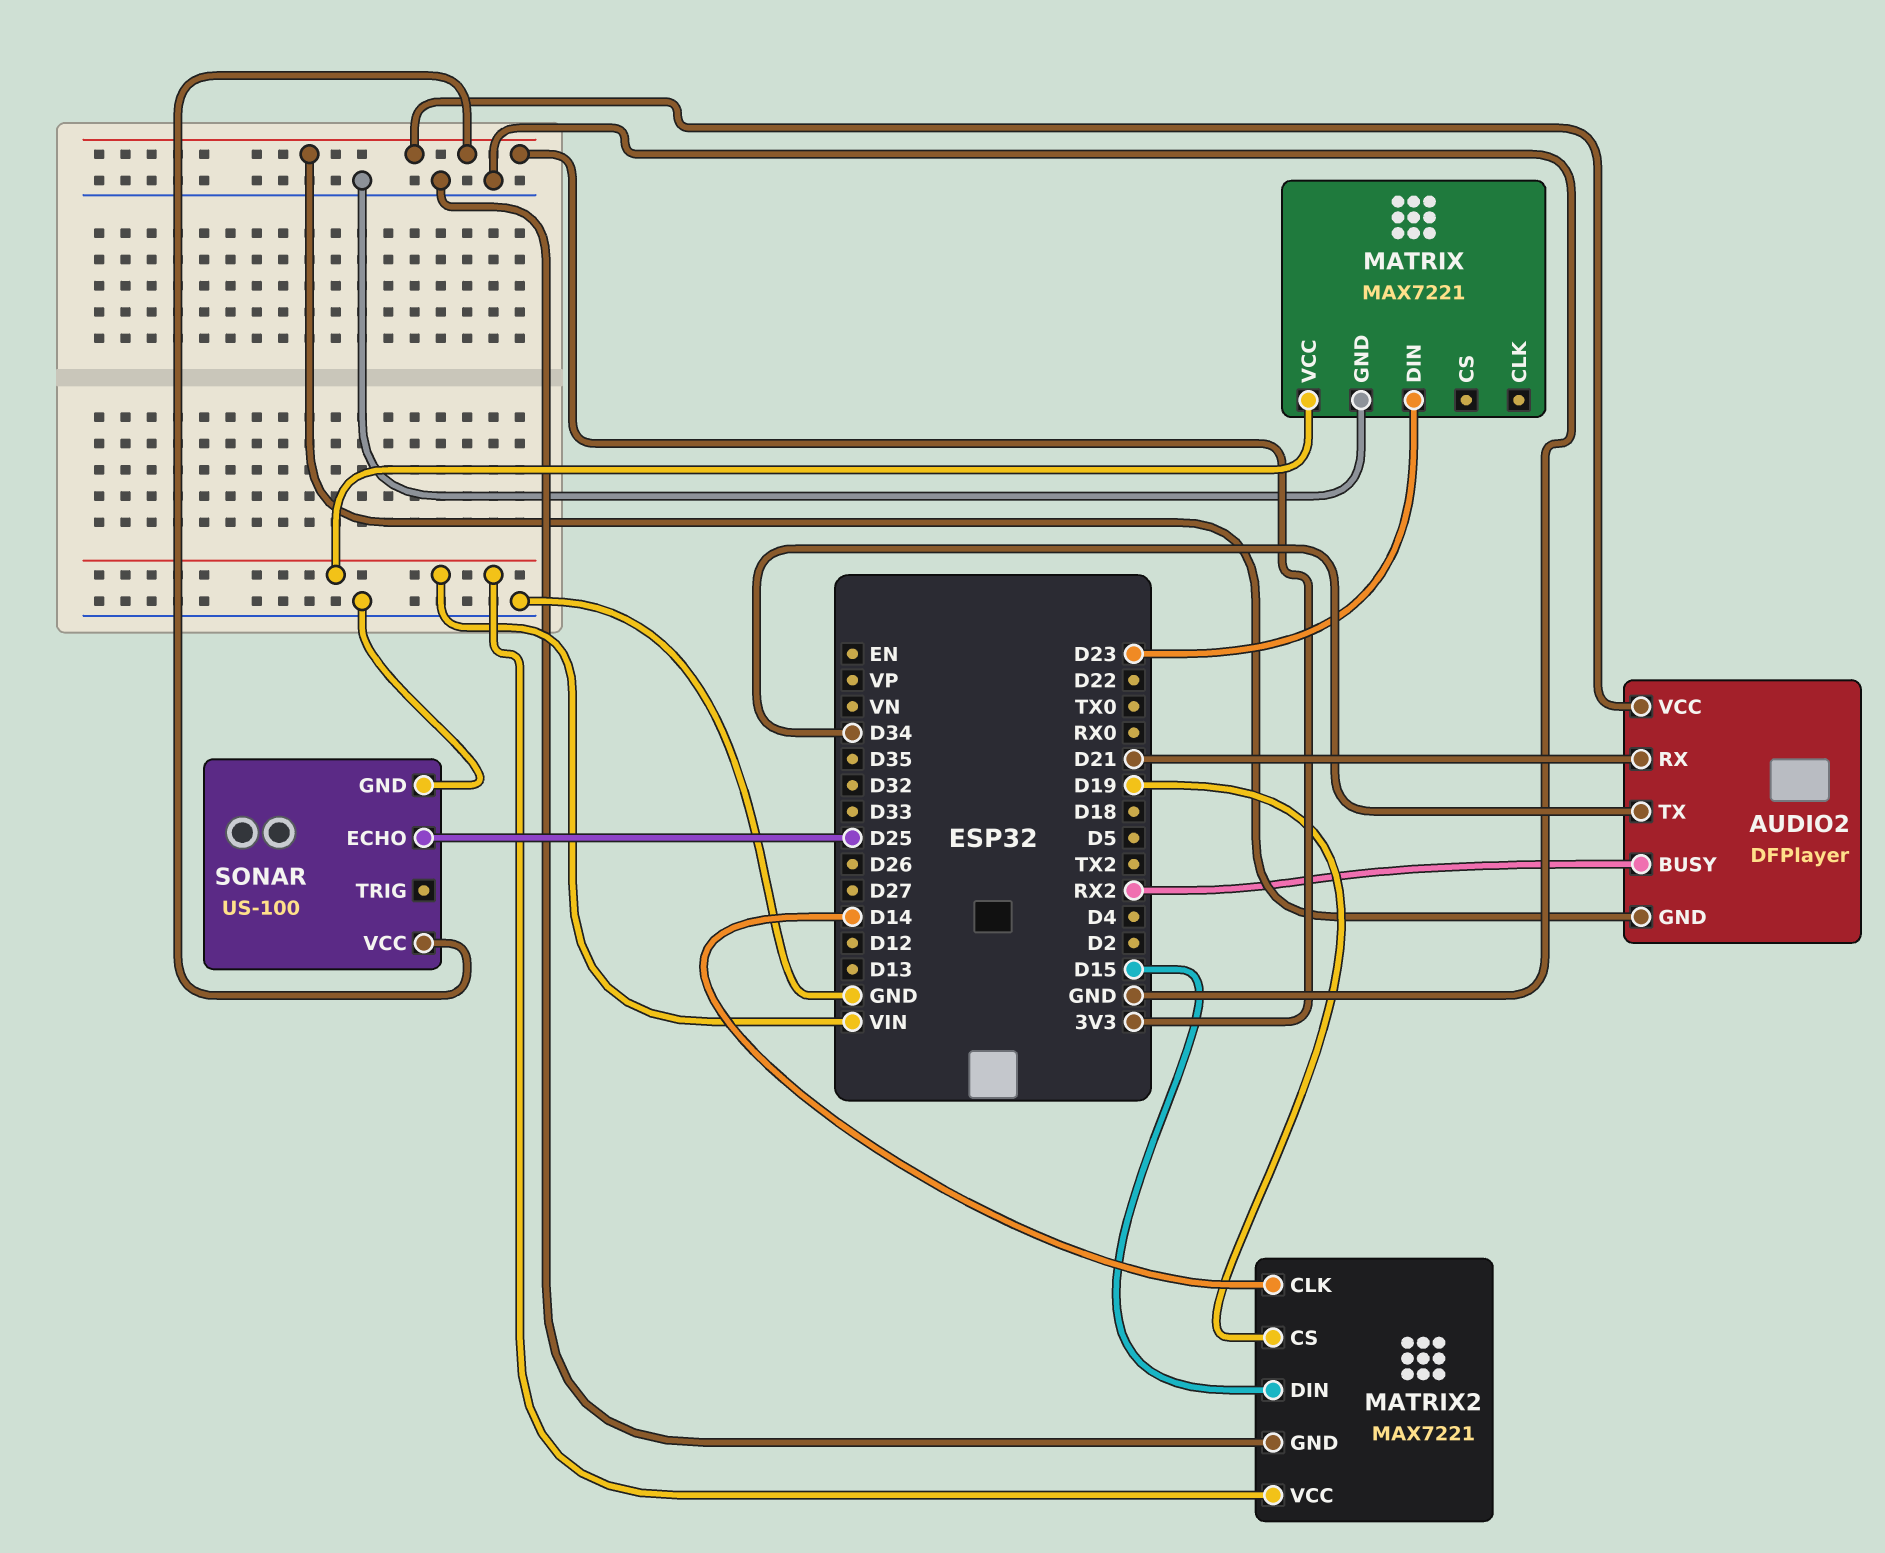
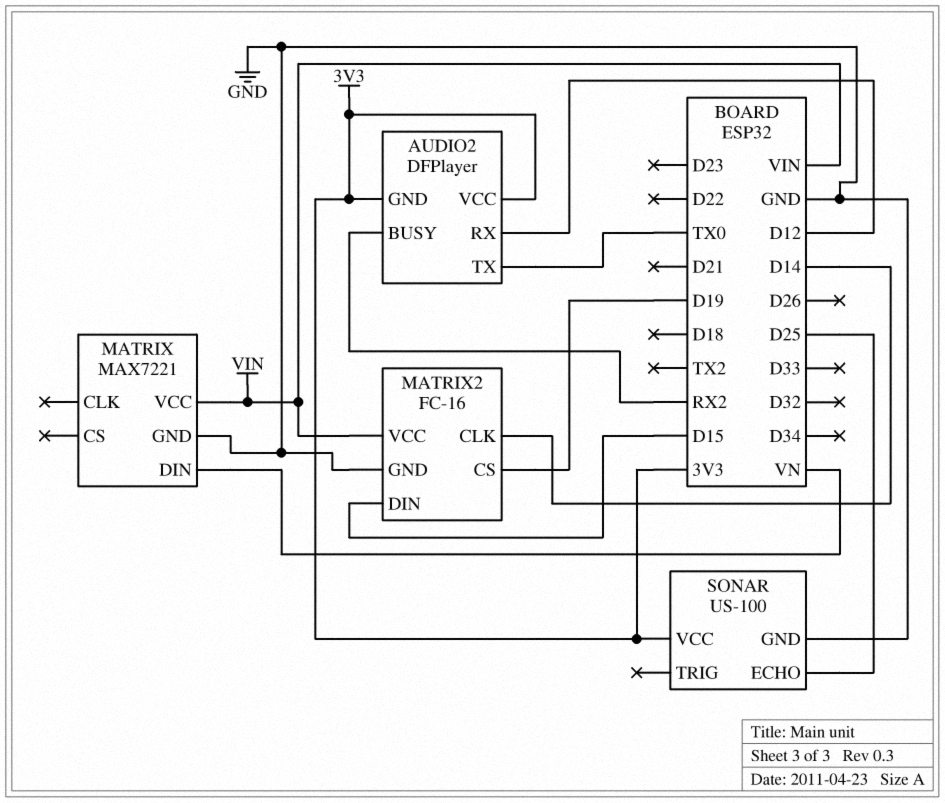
AUDIO2 pin RX: D21 -> D12
AUDIO2 pin TX: D34 -> TX0
MATRIX pin DIN: D23 -> VN
MATRIX2: MAX7221 -> FC-16

